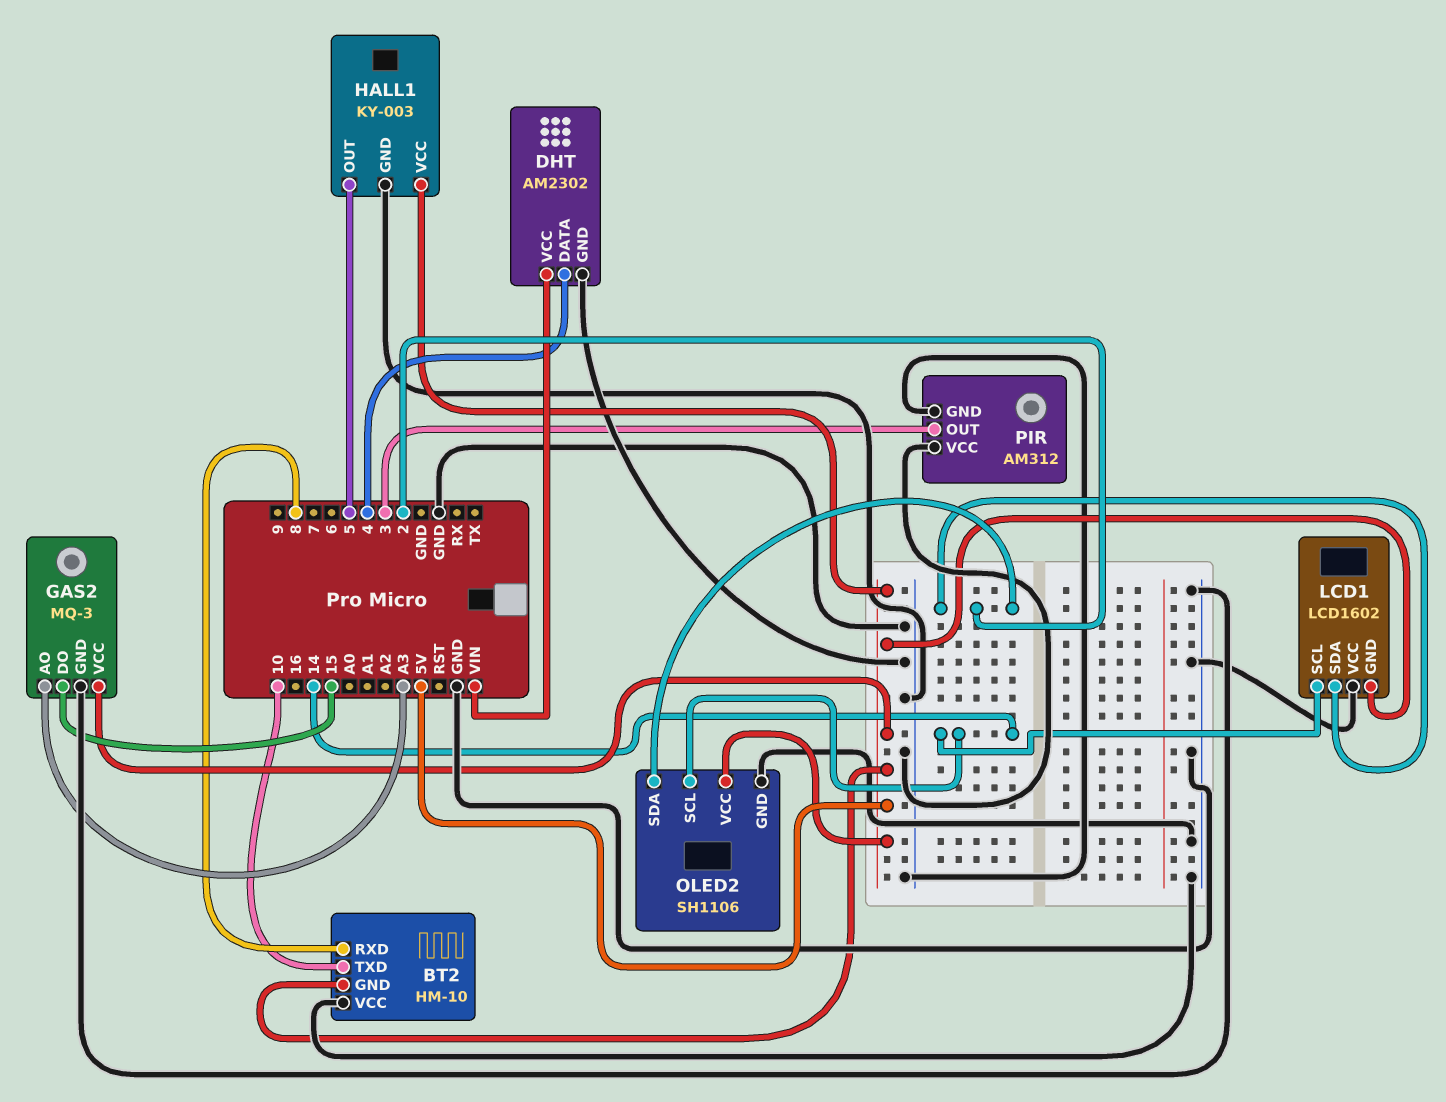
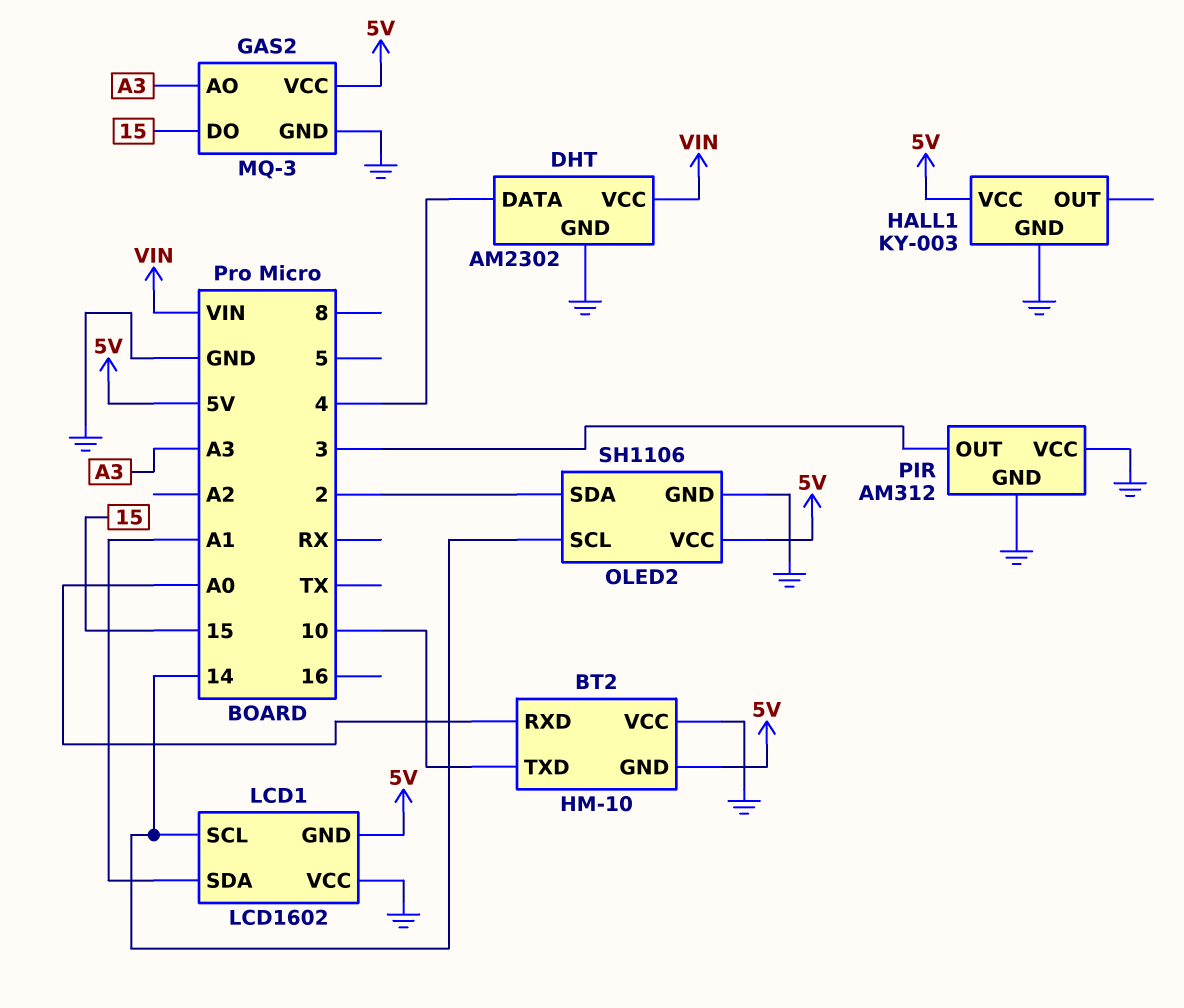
BT2 pin RXD: 8 -> A0
HALL1 pin OUT: 5 -> none
LCD1 pin SDA: 2 -> A1

